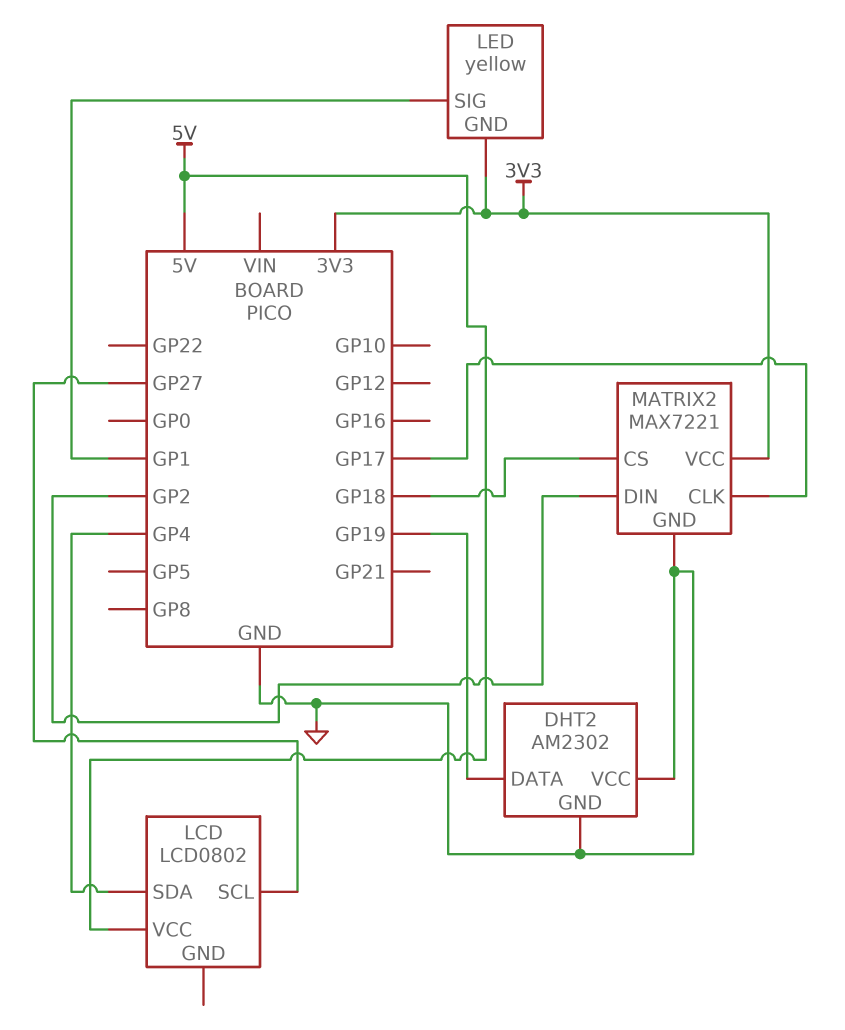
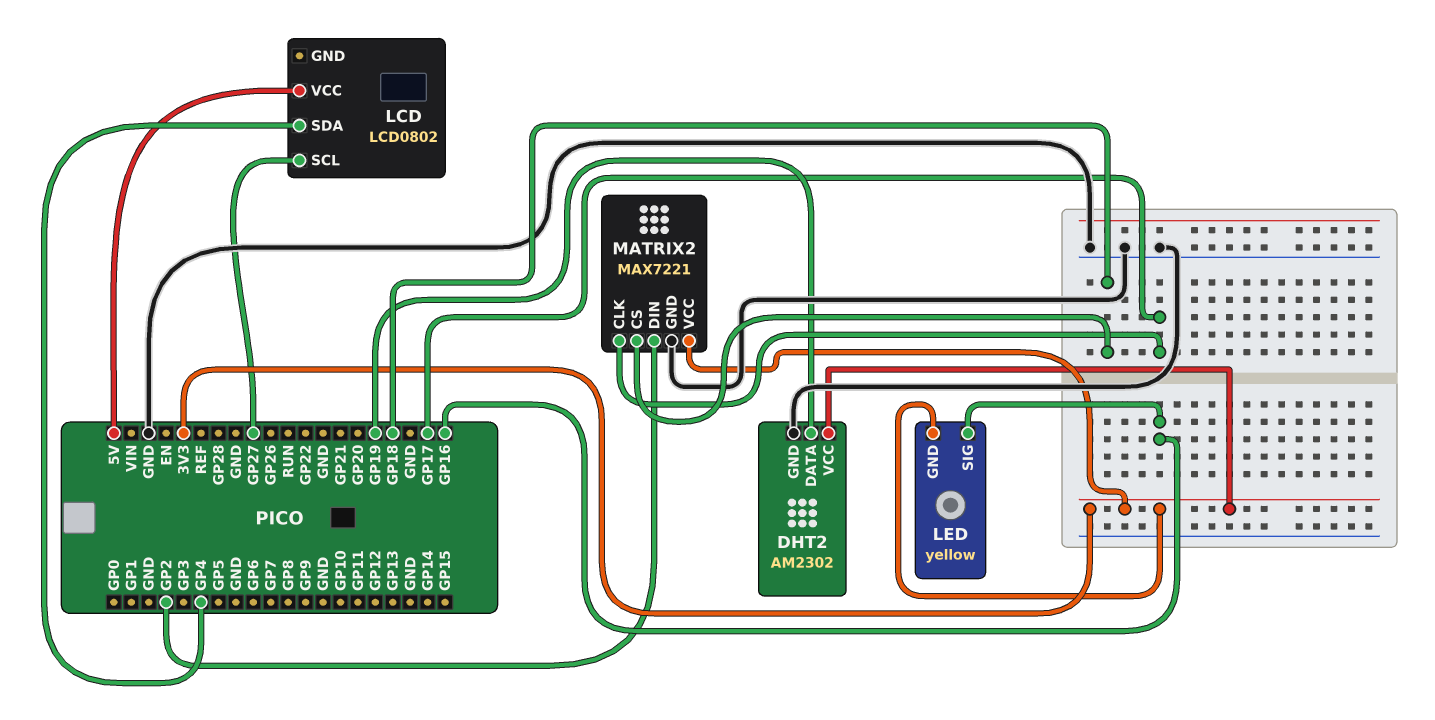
DHT2 pin VCC: GND -> 3V3
LED pin SIG: GP1 -> GP16

